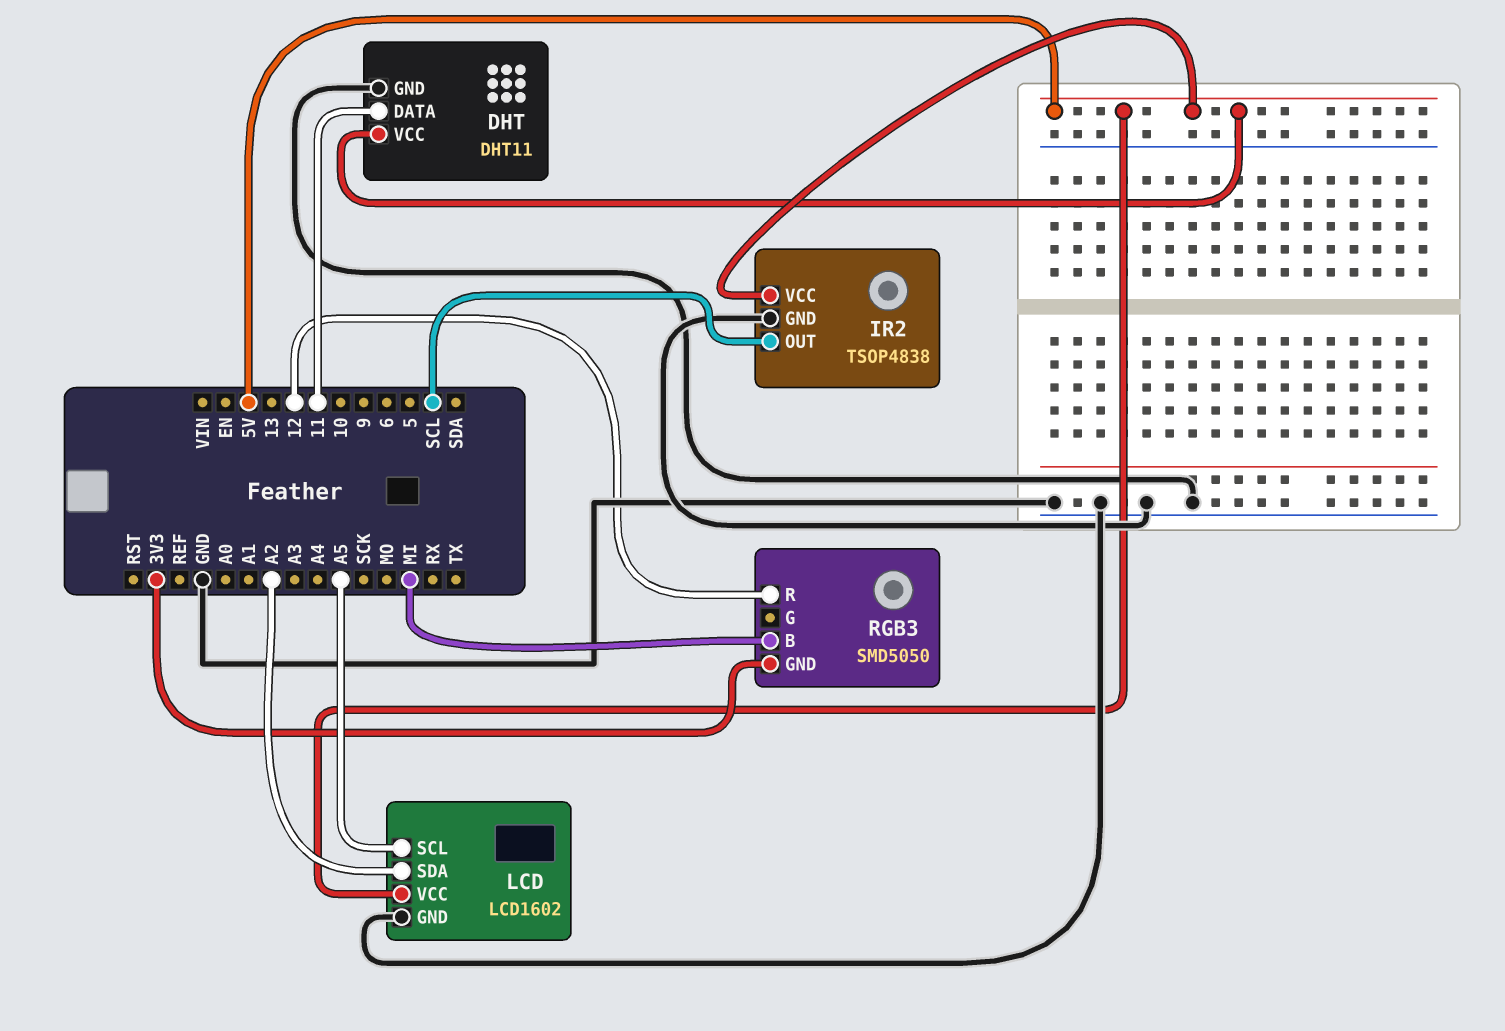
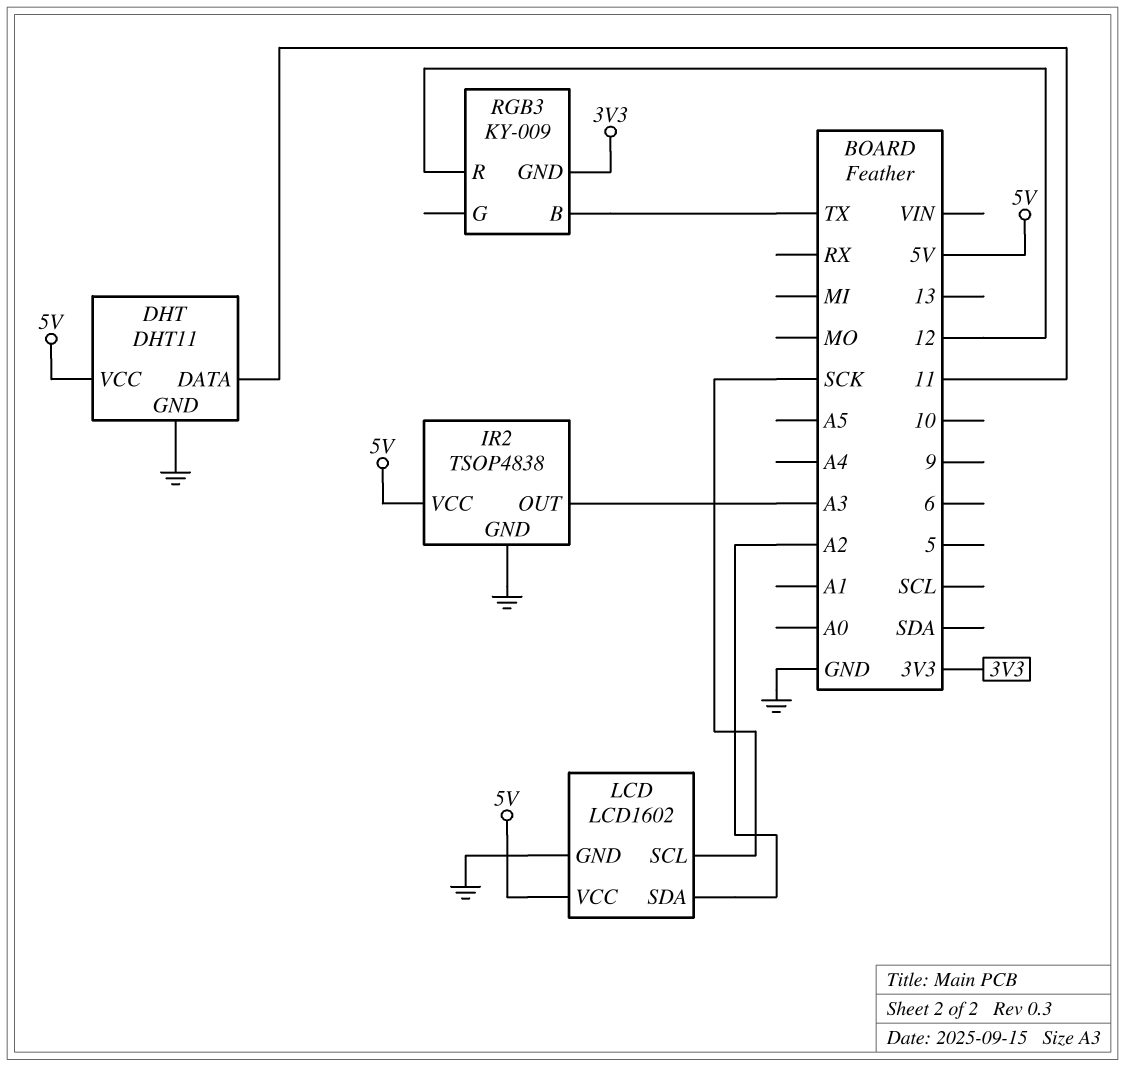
IR2 pin OUT: SCL -> A3
LCD pin SCL: A5 -> SCK
RGB3: SMD5050 -> KY-009
RGB3 pin B: MI -> TX

